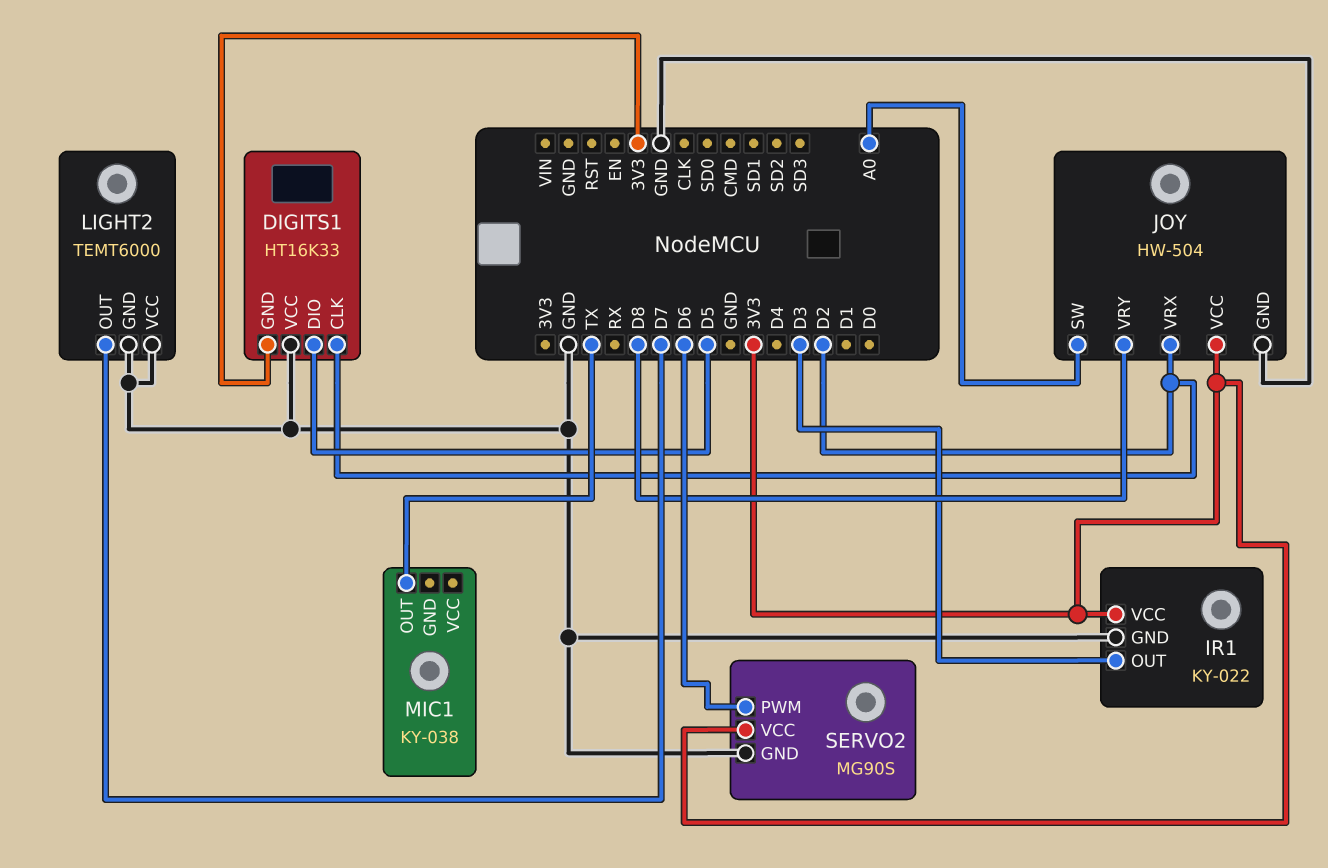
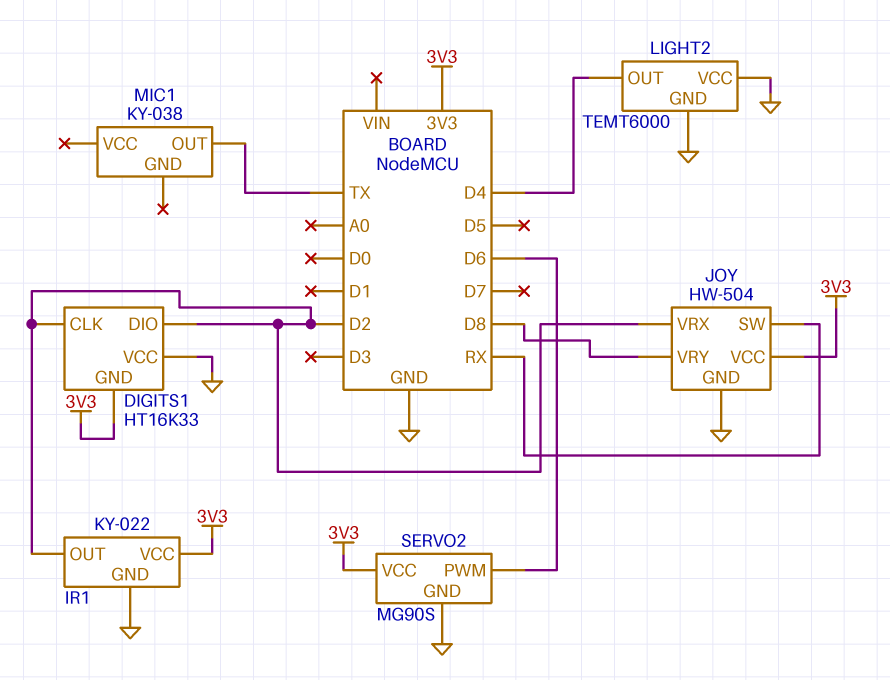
DIGITS1 pin DIO: D5 -> D2
IR1 pin OUT: D3 -> D2
JOY pin SW: A0 -> RX
LIGHT2 pin OUT: D7 -> D4

